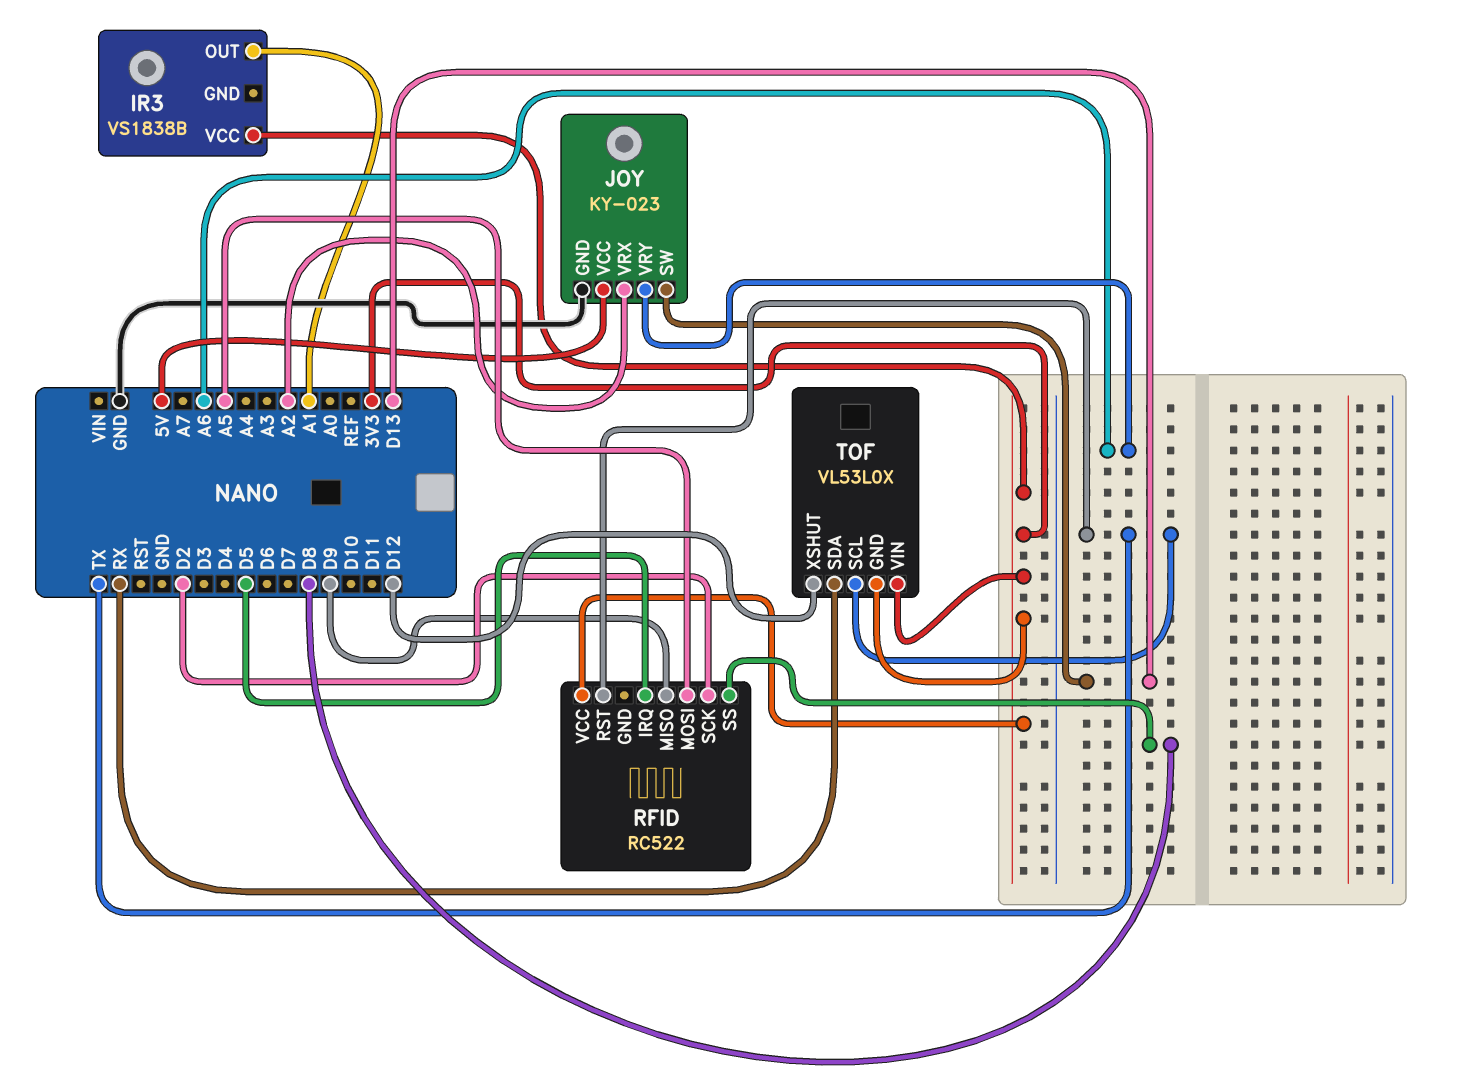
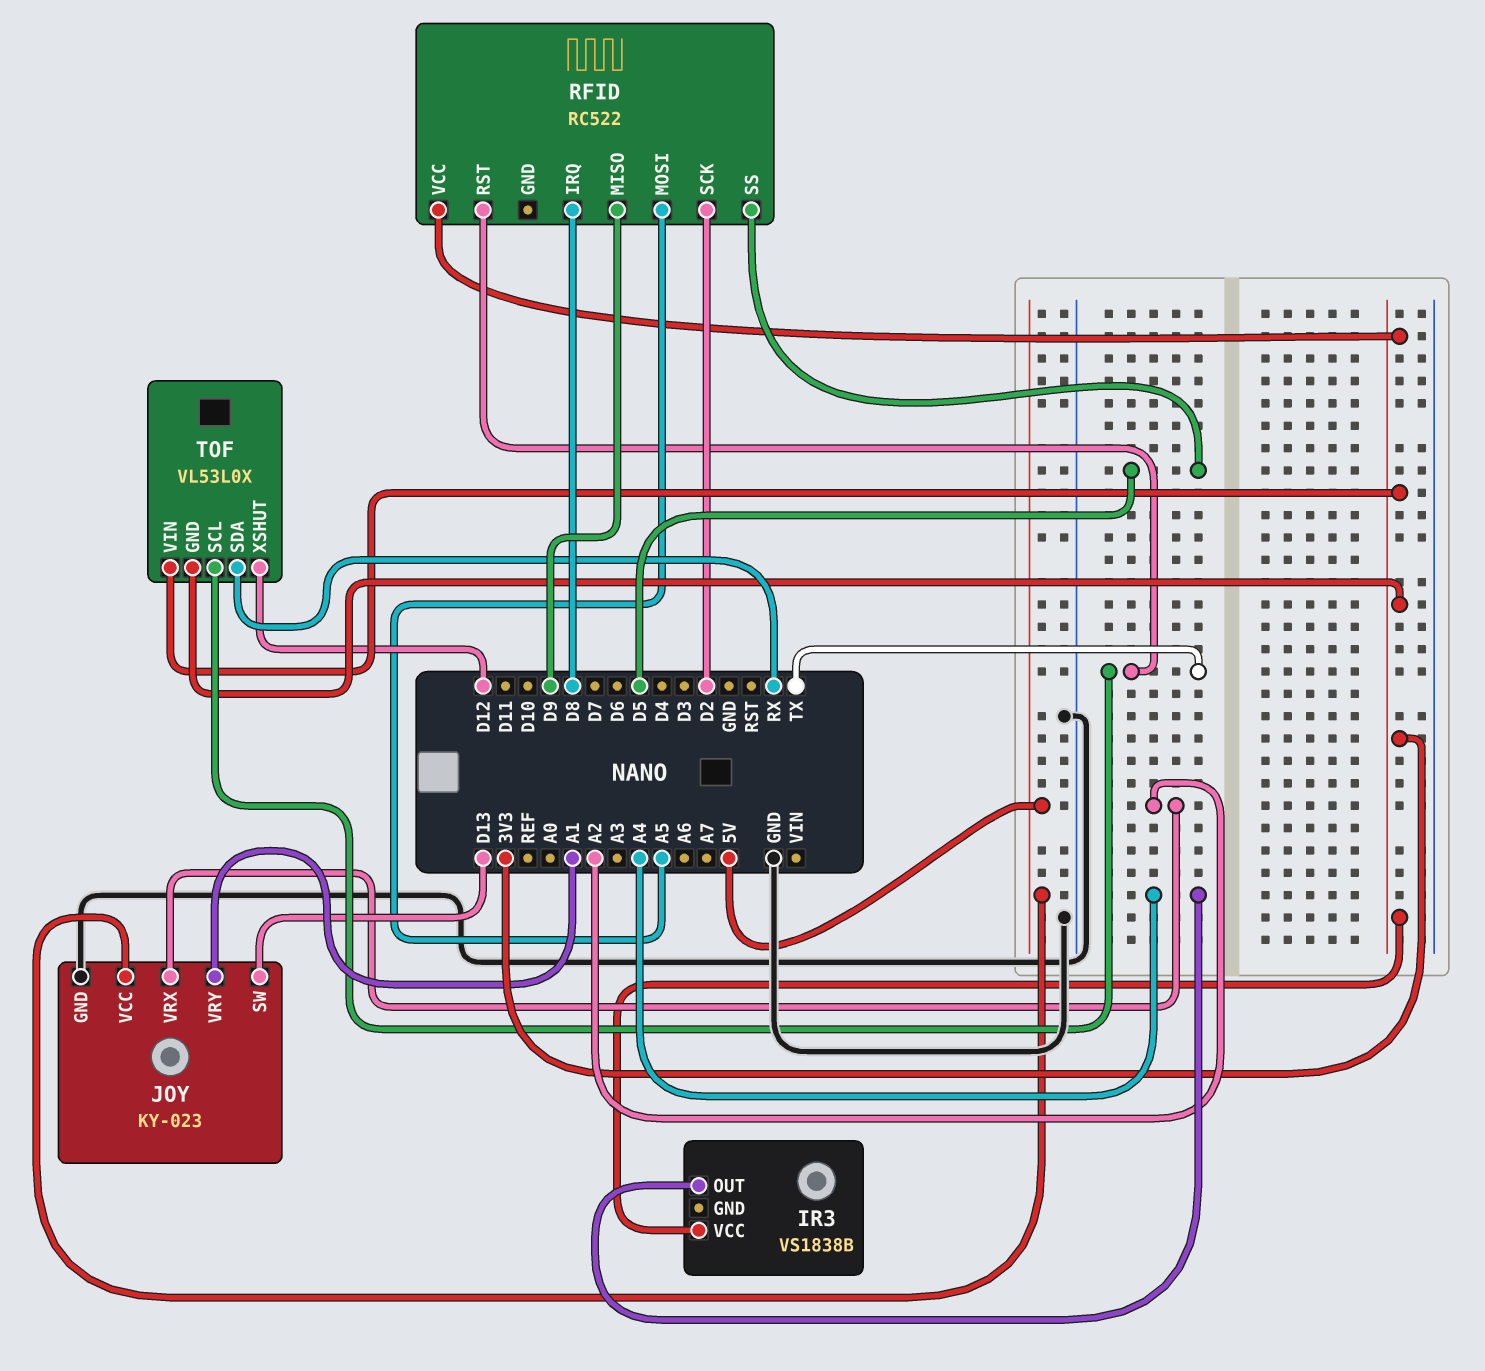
IR3 pin OUT: A1 -> A4
JOY pin VRY: A6 -> A1
RFID pin IRQ: D5 -> D8
RFID pin SS: D8 -> D5

